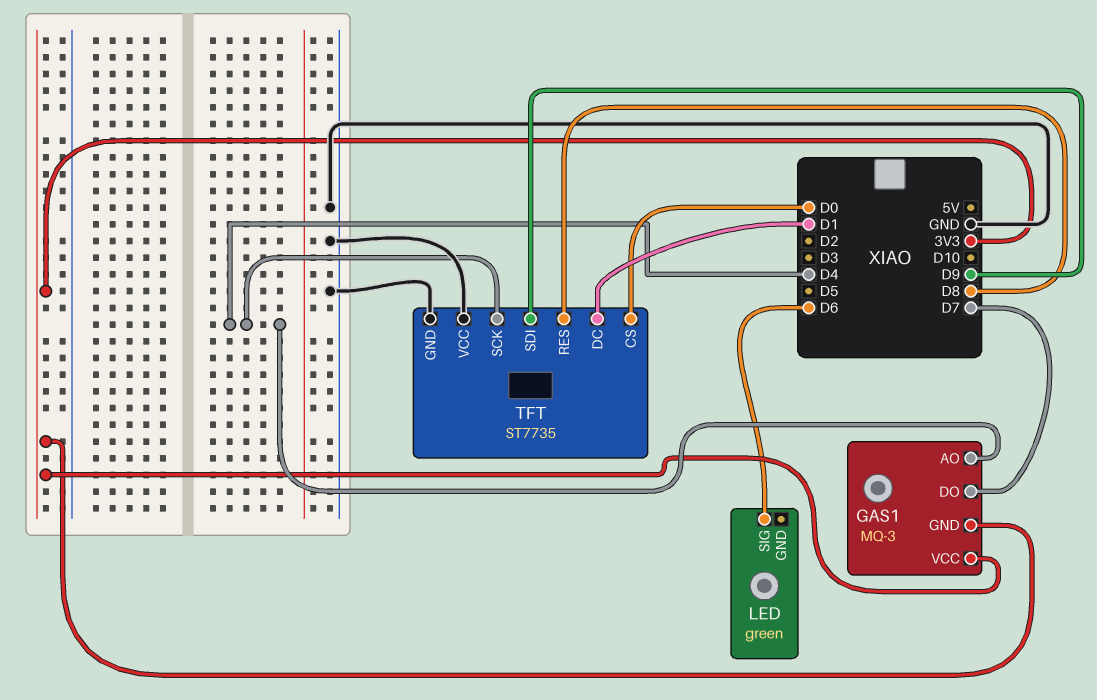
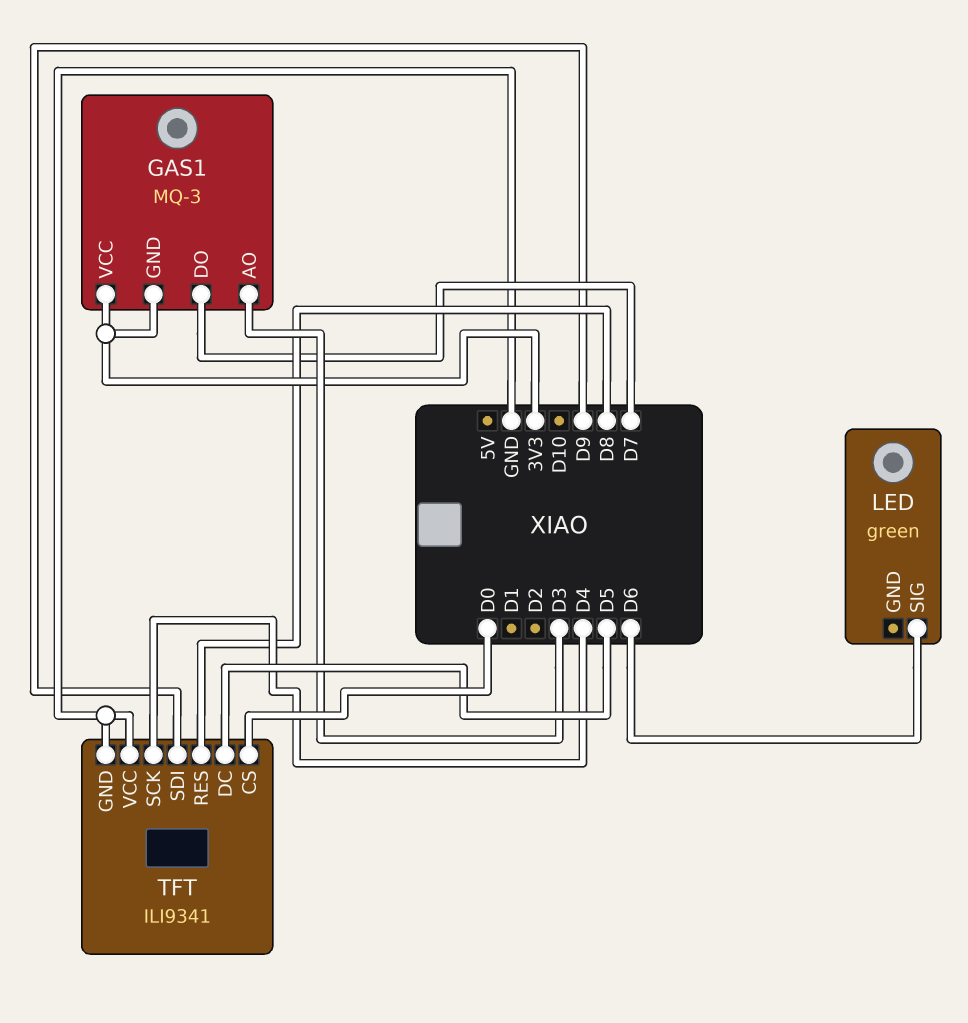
GAS1 pin AO: D4 -> D3
TFT: ST7735 -> ILI9341
TFT pin DC: D1 -> D5

